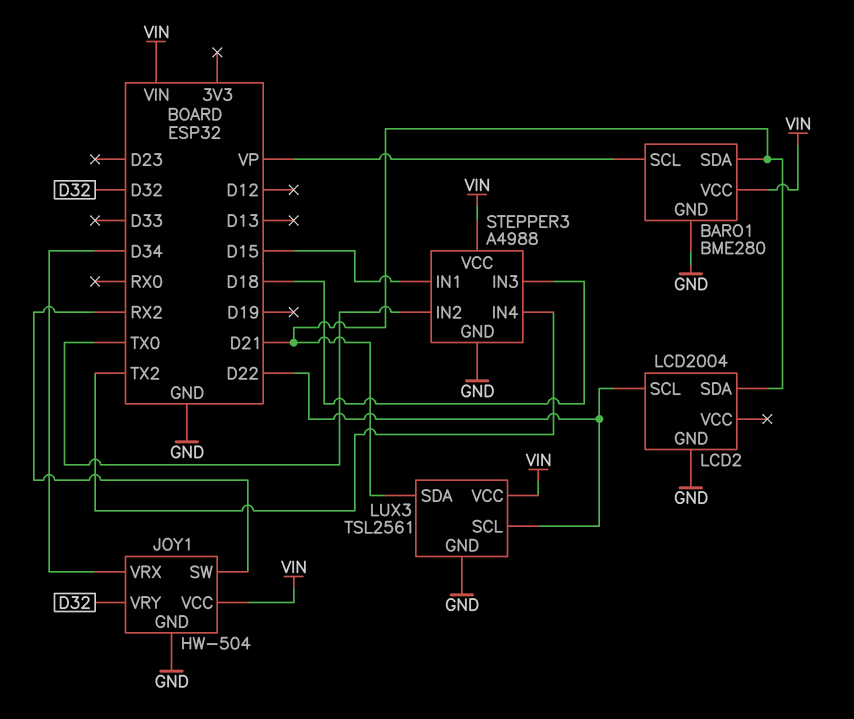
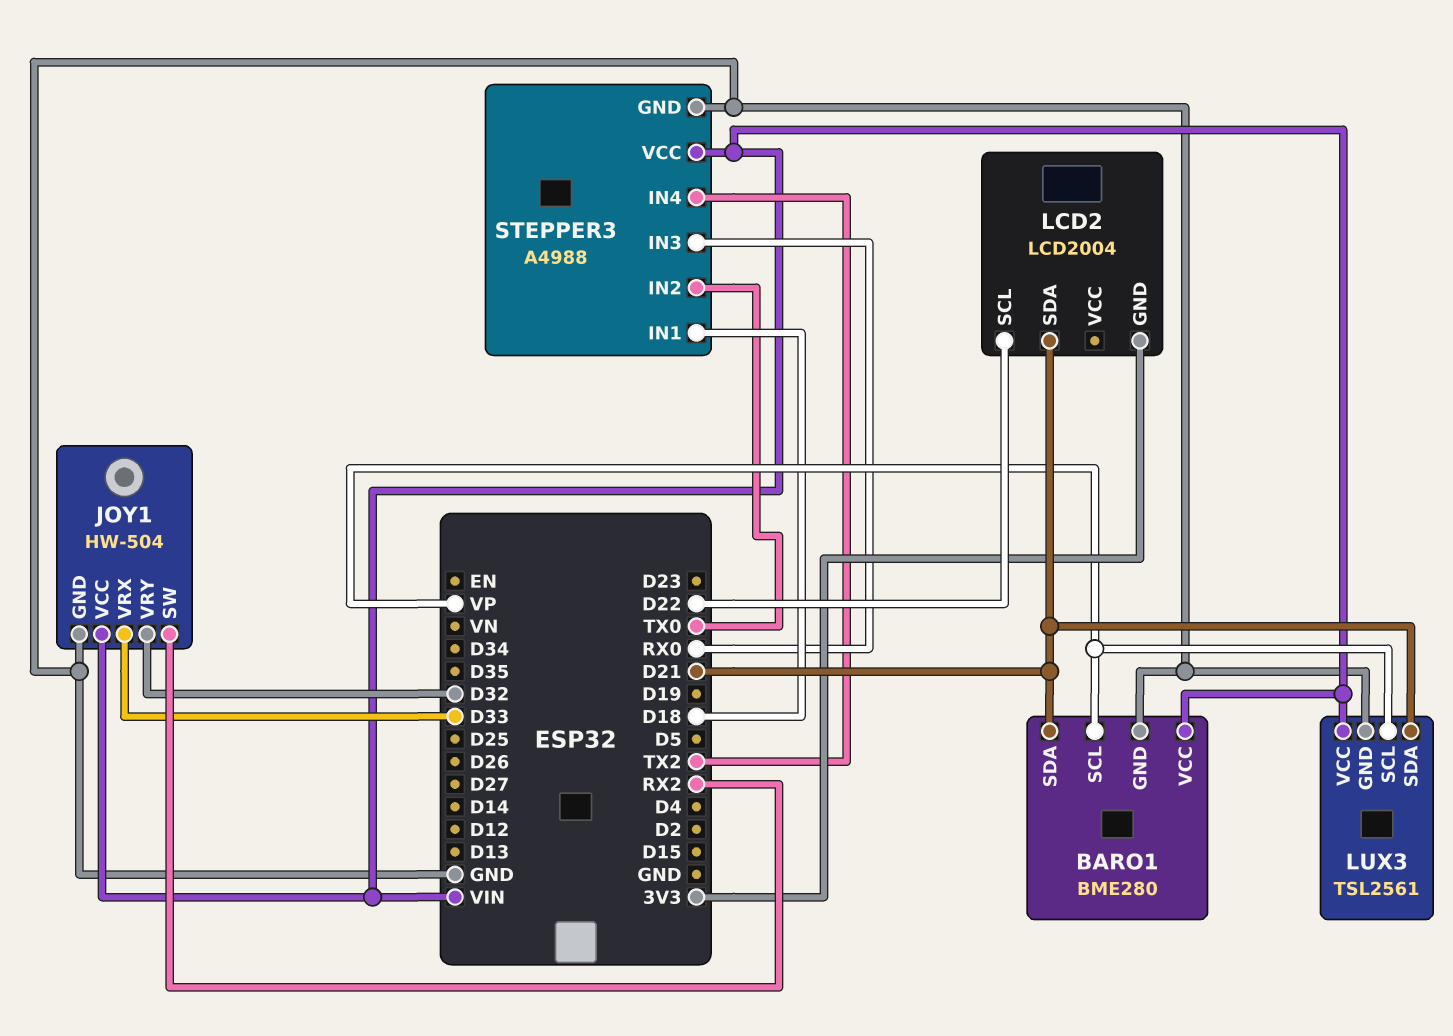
JOY1 pin VRX: D34 -> D33
LCD2 pin GND: GND -> 3V3
LUX3 pin SCL: D22 -> VP
STEPPER3 pin IN1: D15 -> D18
STEPPER3 pin IN3: D18 -> RX0

